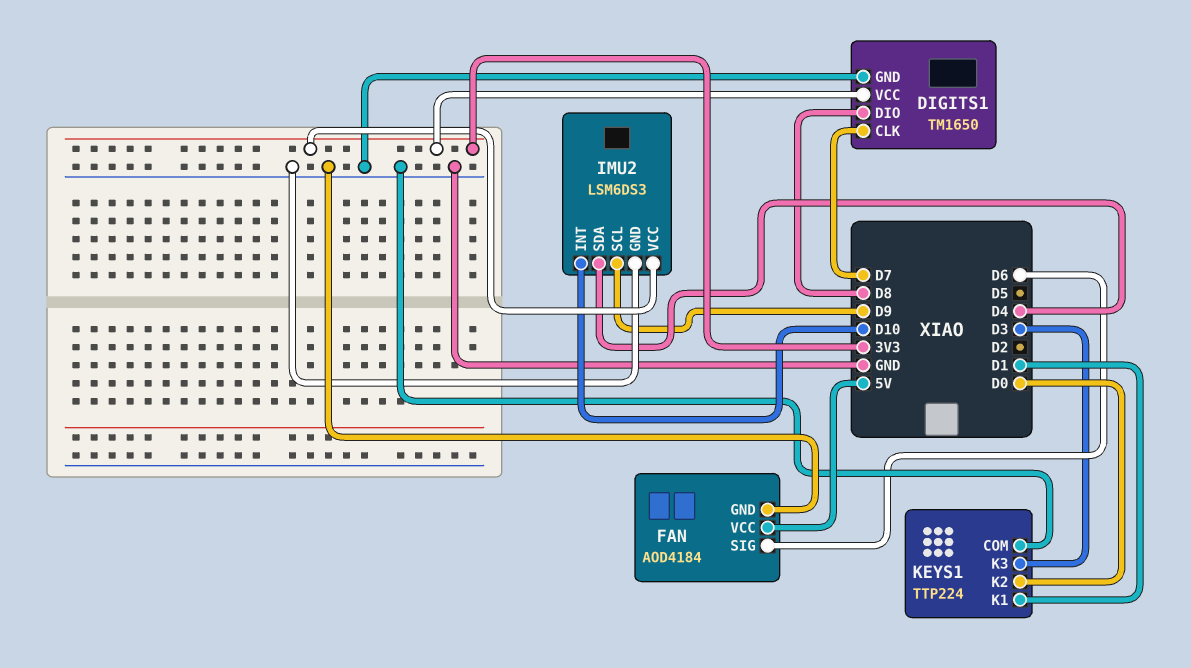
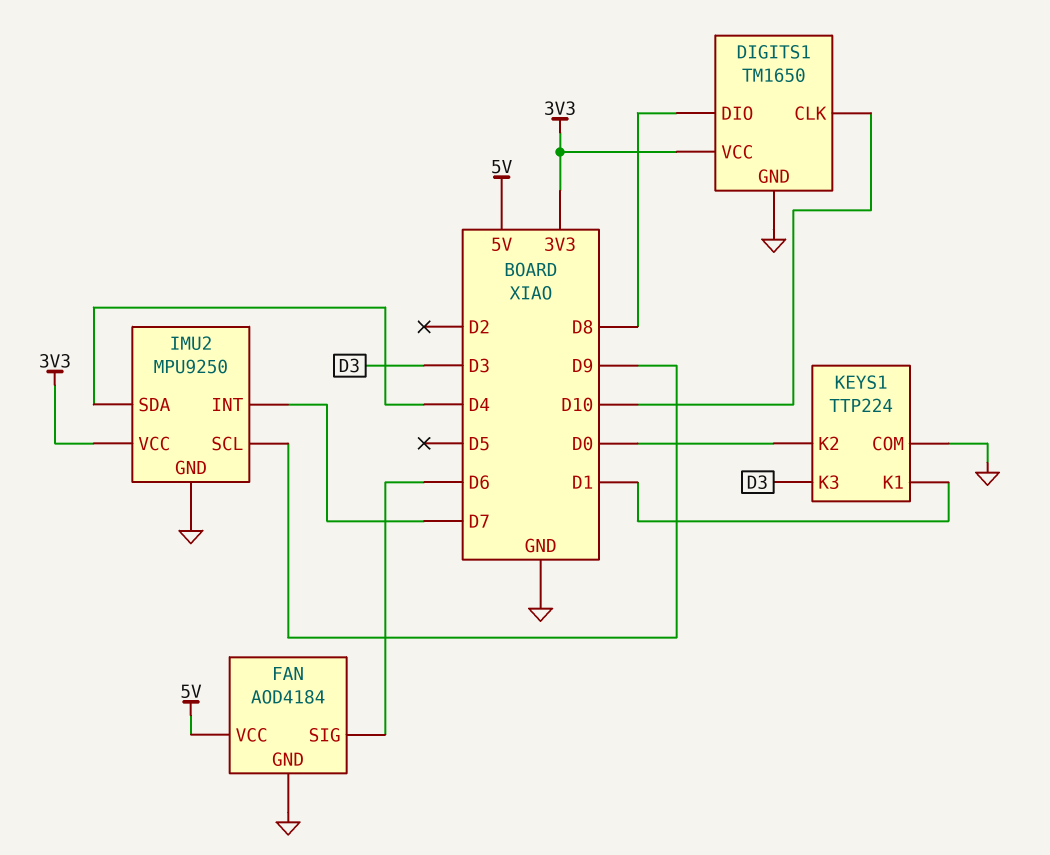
DIGITS1 pin CLK: D7 -> D10
IMU2: LSM6DS3 -> MPU9250
IMU2 pin INT: D10 -> D7

